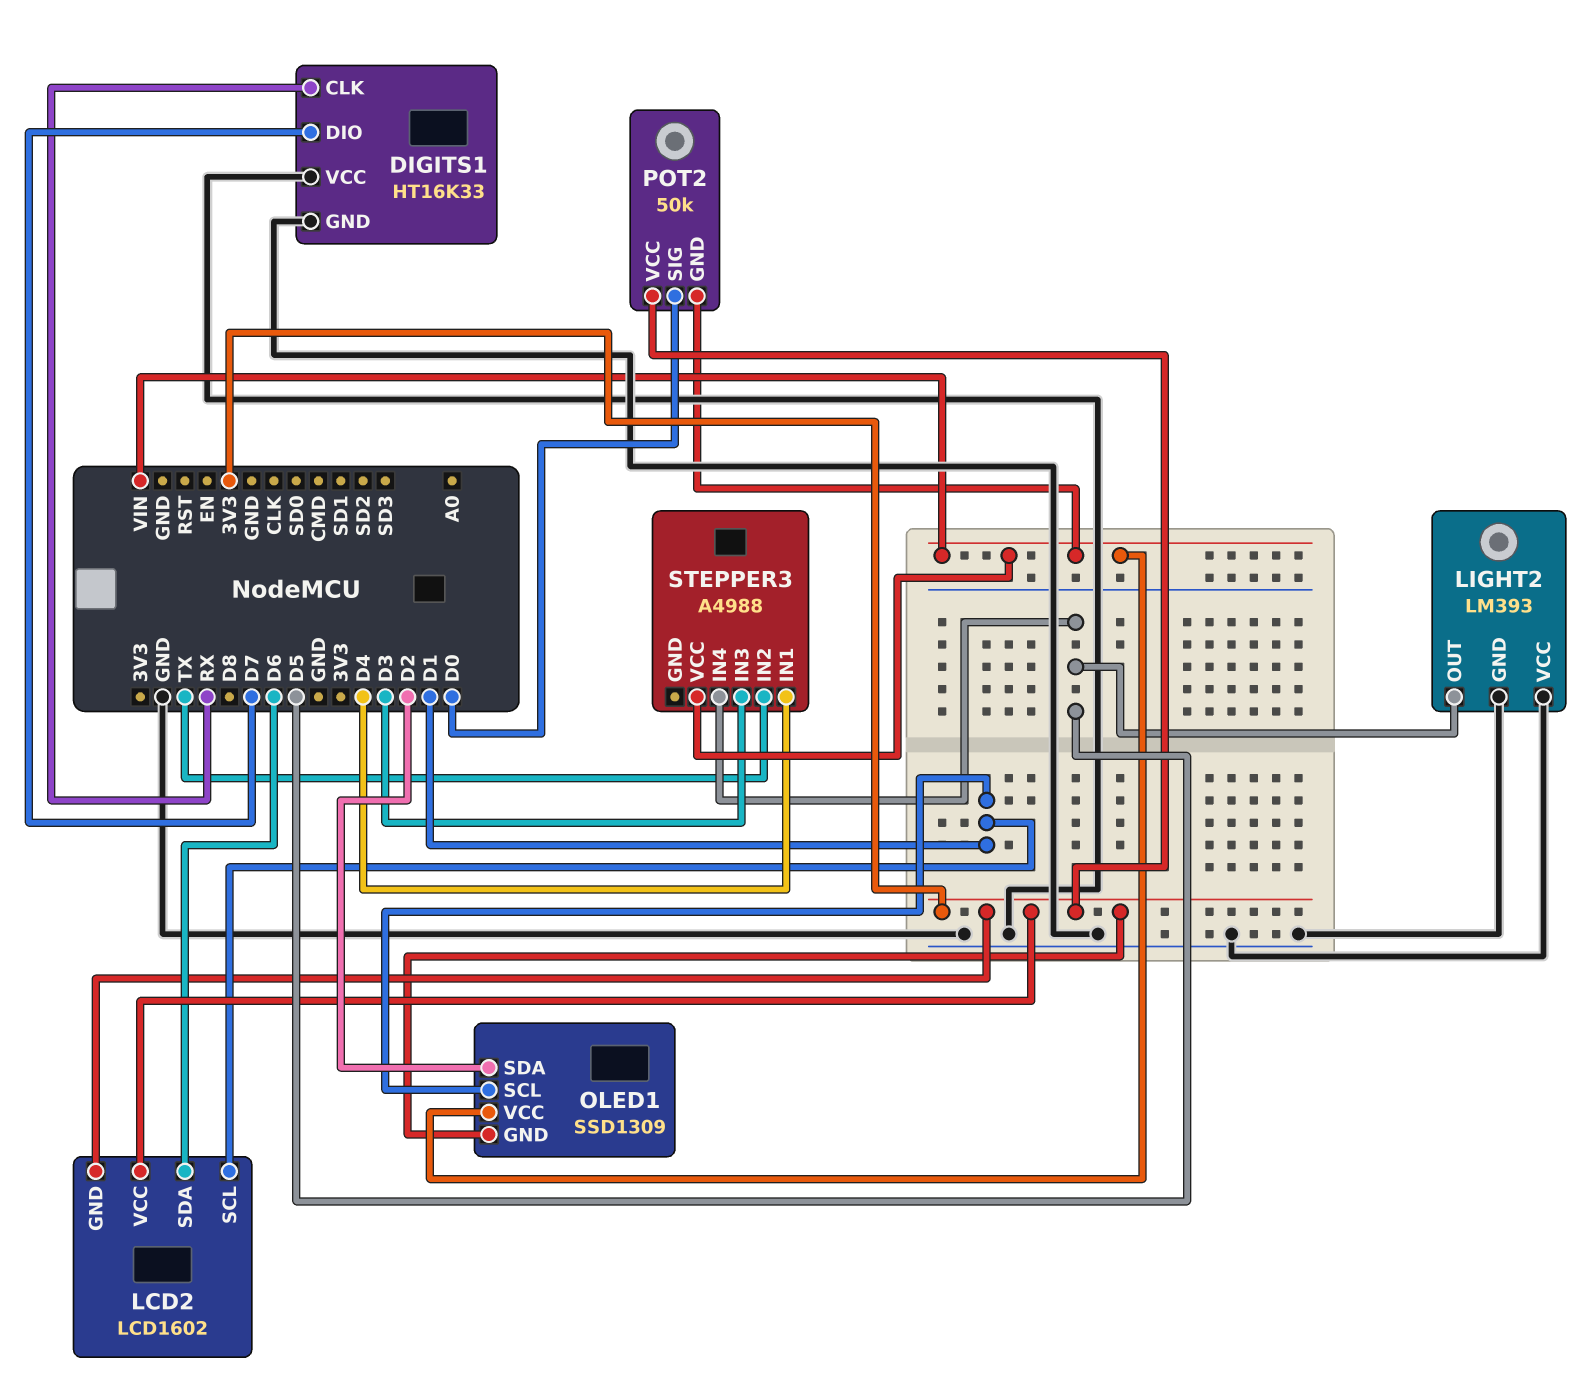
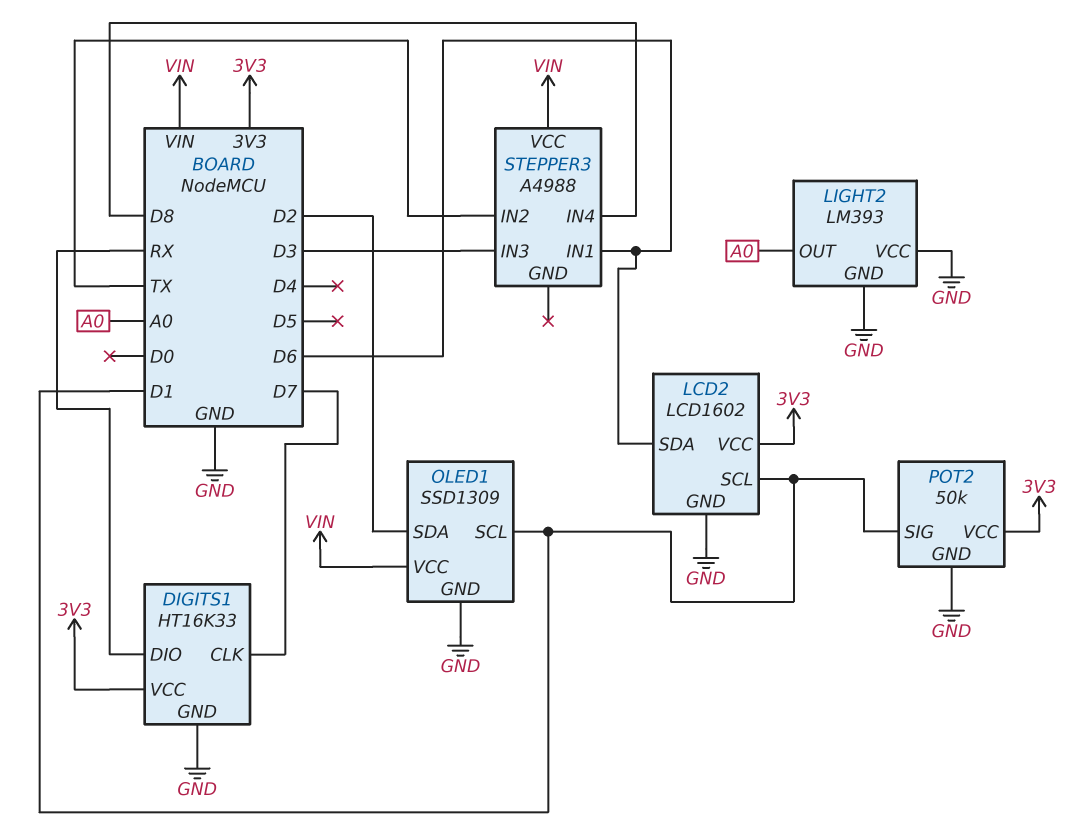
DIGITS1 pin CLK: RX -> D7
DIGITS1 pin DIO: D7 -> RX
DIGITS1 pin VCC: GND -> 3V3
LCD2 pin GND: 3V3 -> GND
LIGHT2 pin OUT: D5 -> A0
OLED1 pin GND: 3V3 -> GND
POT2 pin GND: VIN -> GND
POT2 pin SIG: D0 -> D1
STEPPER3 pin IN1: D4 -> D6
STEPPER3 pin IN4: D5 -> D8

